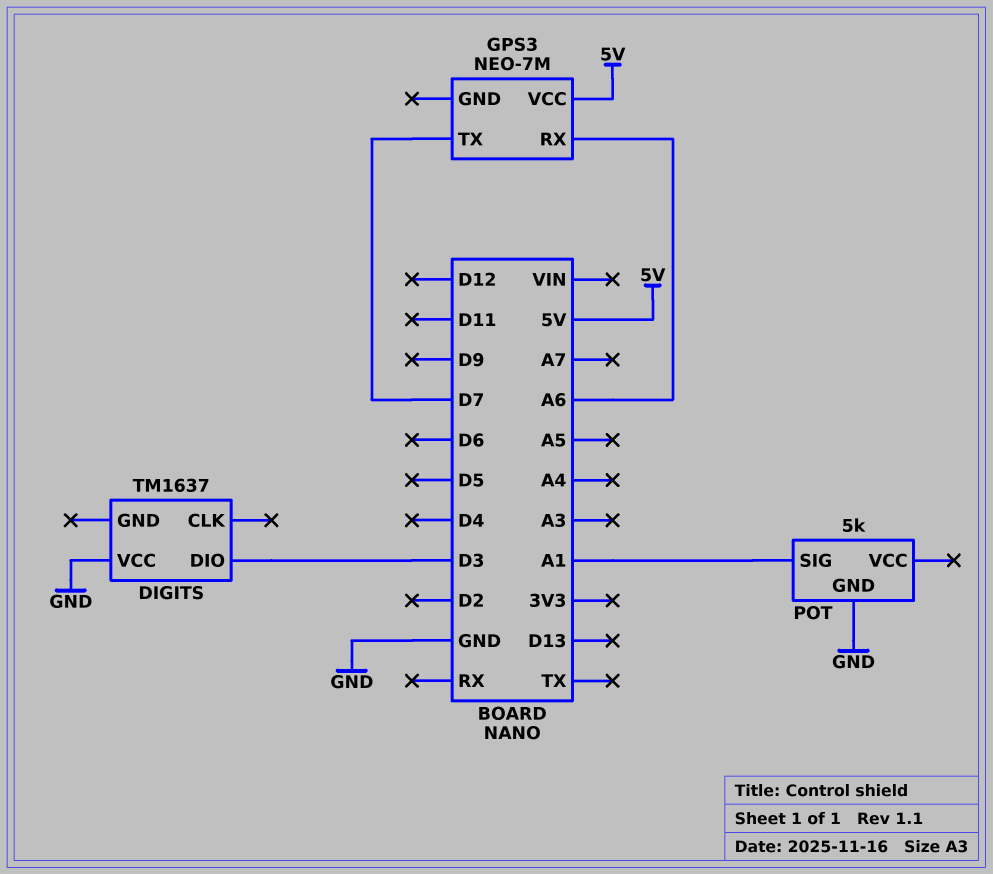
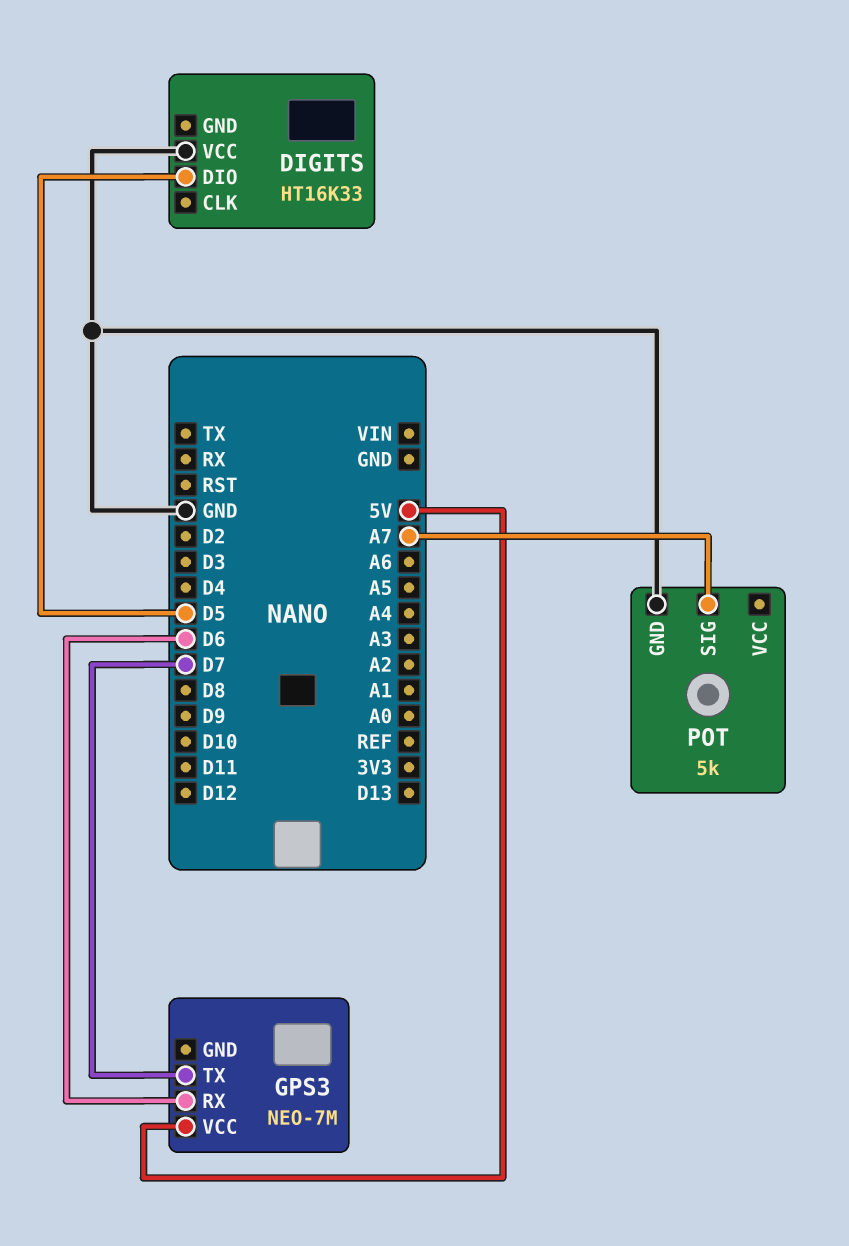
DIGITS: TM1637 -> HT16K33
DIGITS pin DIO: D3 -> D5
GPS3 pin RX: A6 -> D6
POT pin SIG: A1 -> A7

